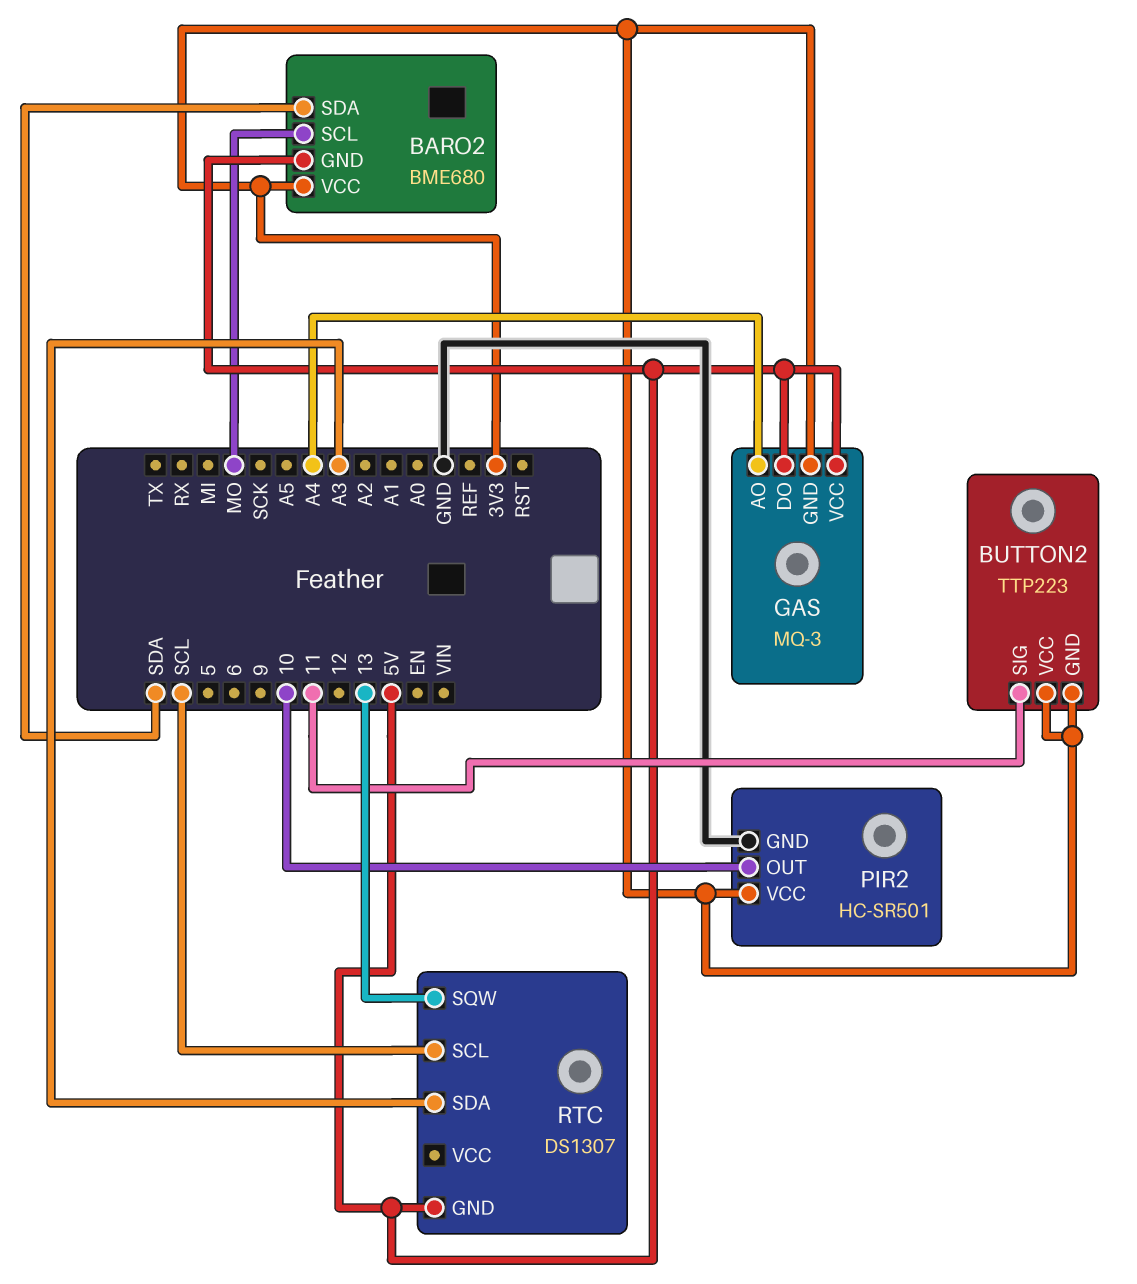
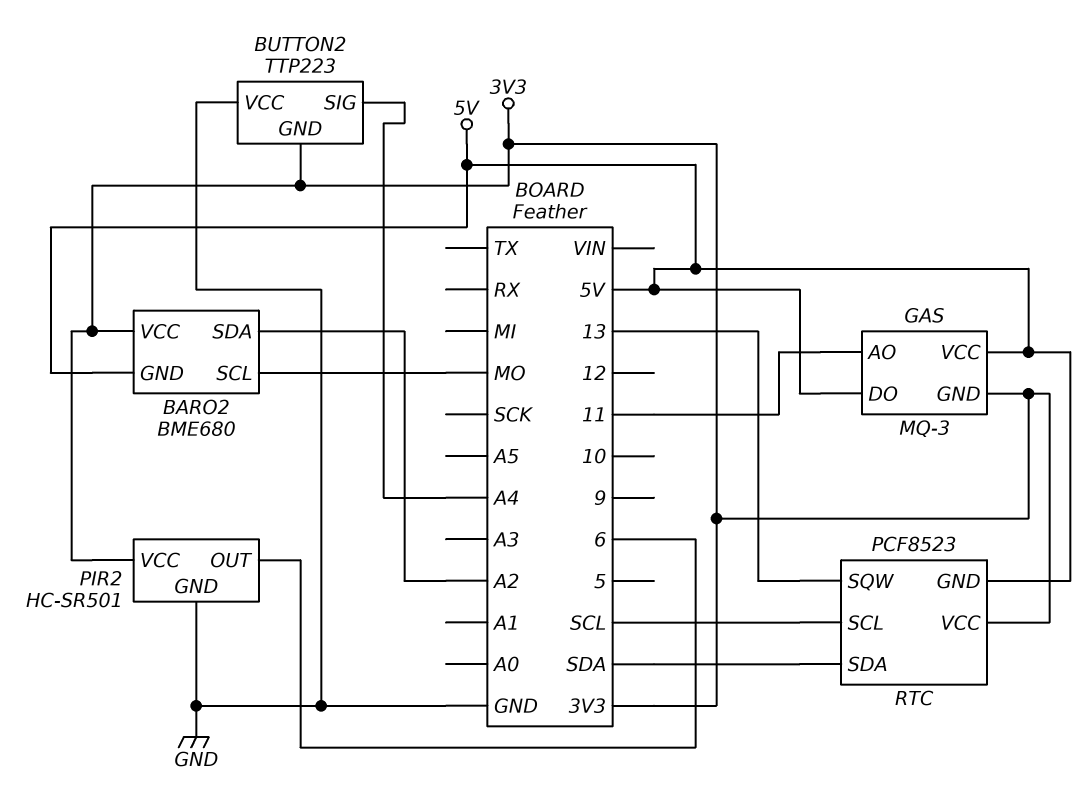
BARO2 pin SDA: SDA -> A2
BUTTON2 pin SIG: 11 -> A4
BUTTON2 pin VCC: 3V3 -> GND
GAS pin AO: A4 -> 11
PIR2 pin OUT: 10 -> 6
RTC: DS1307 -> PCF8523
RTC pin SDA: A3 -> SDA
RTC pin VCC: none -> 3V3

